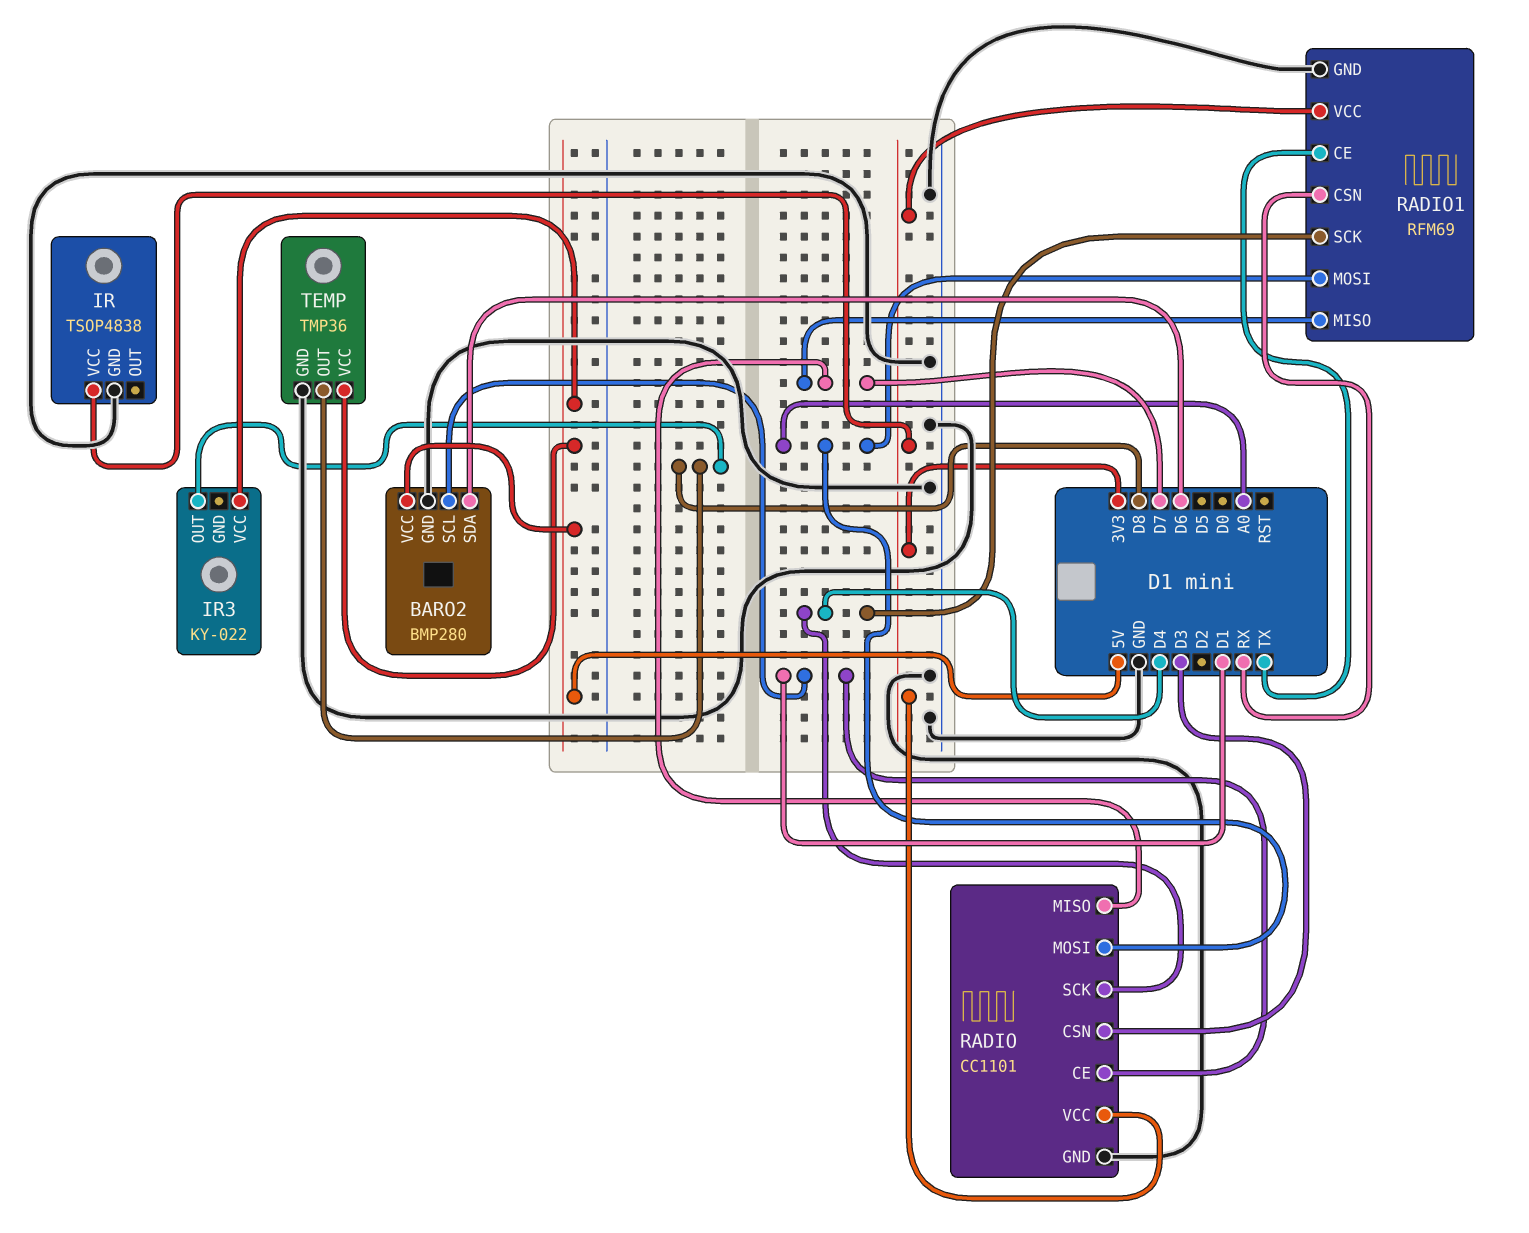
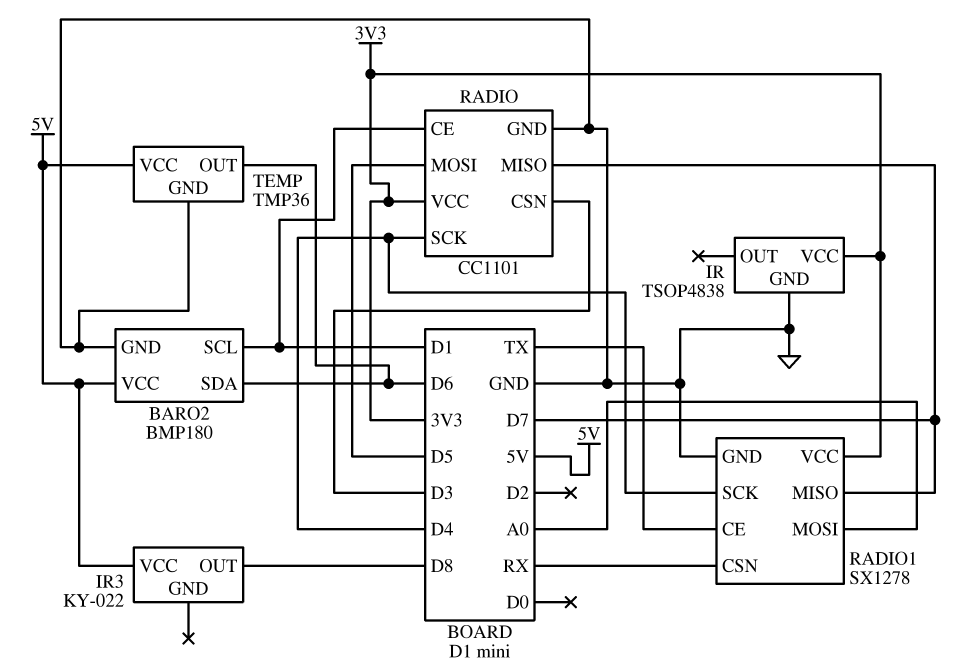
BARO2: BMP280 -> BMP180
RADIO pin MOSI: A0 -> D5
RADIO1: RFM69 -> SX1278
TEMP pin OUT: D8 -> D6

